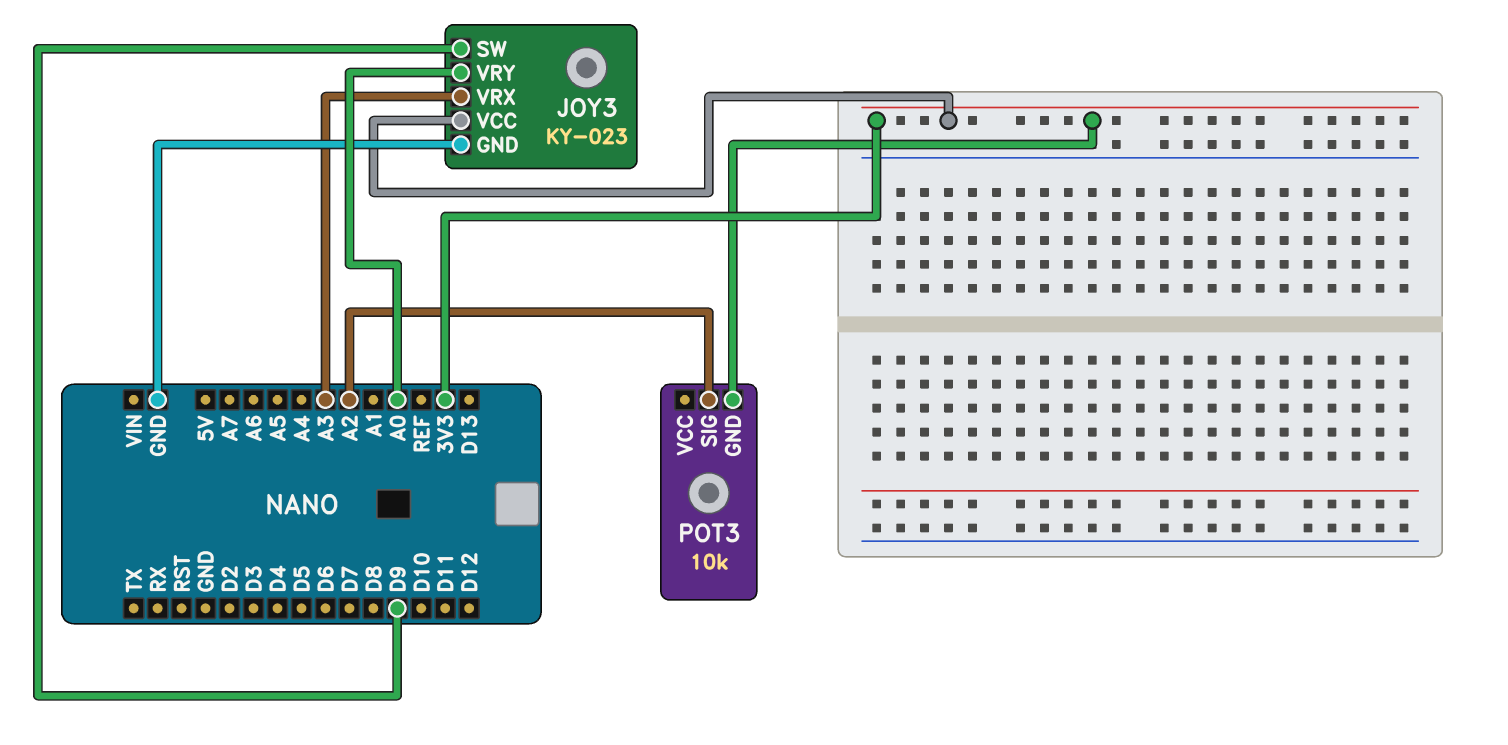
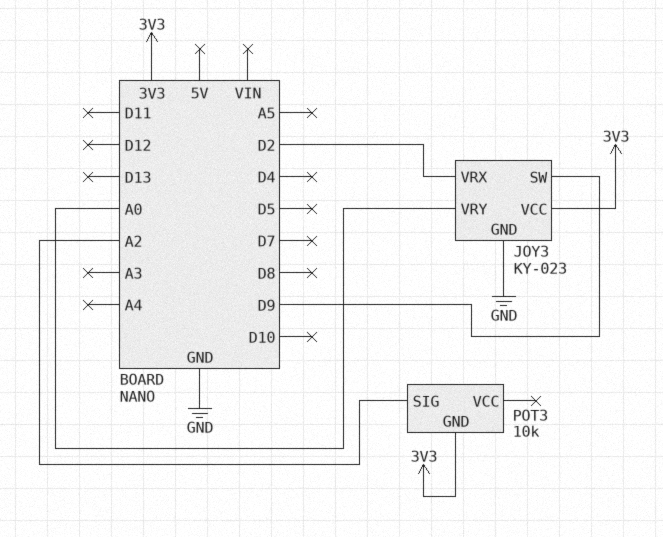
JOY3 pin VRX: A3 -> D2

